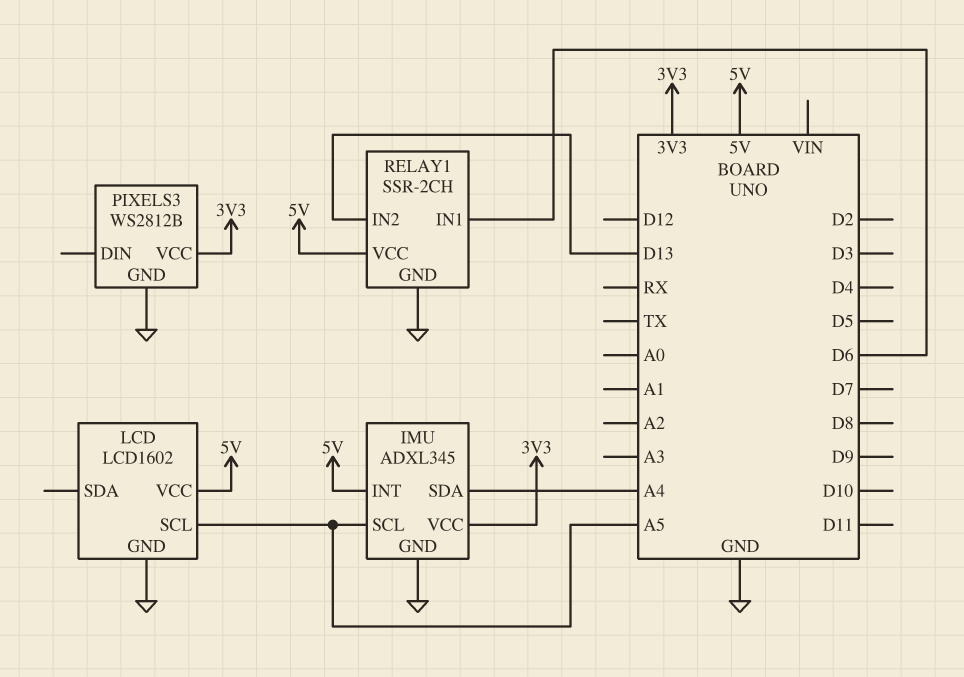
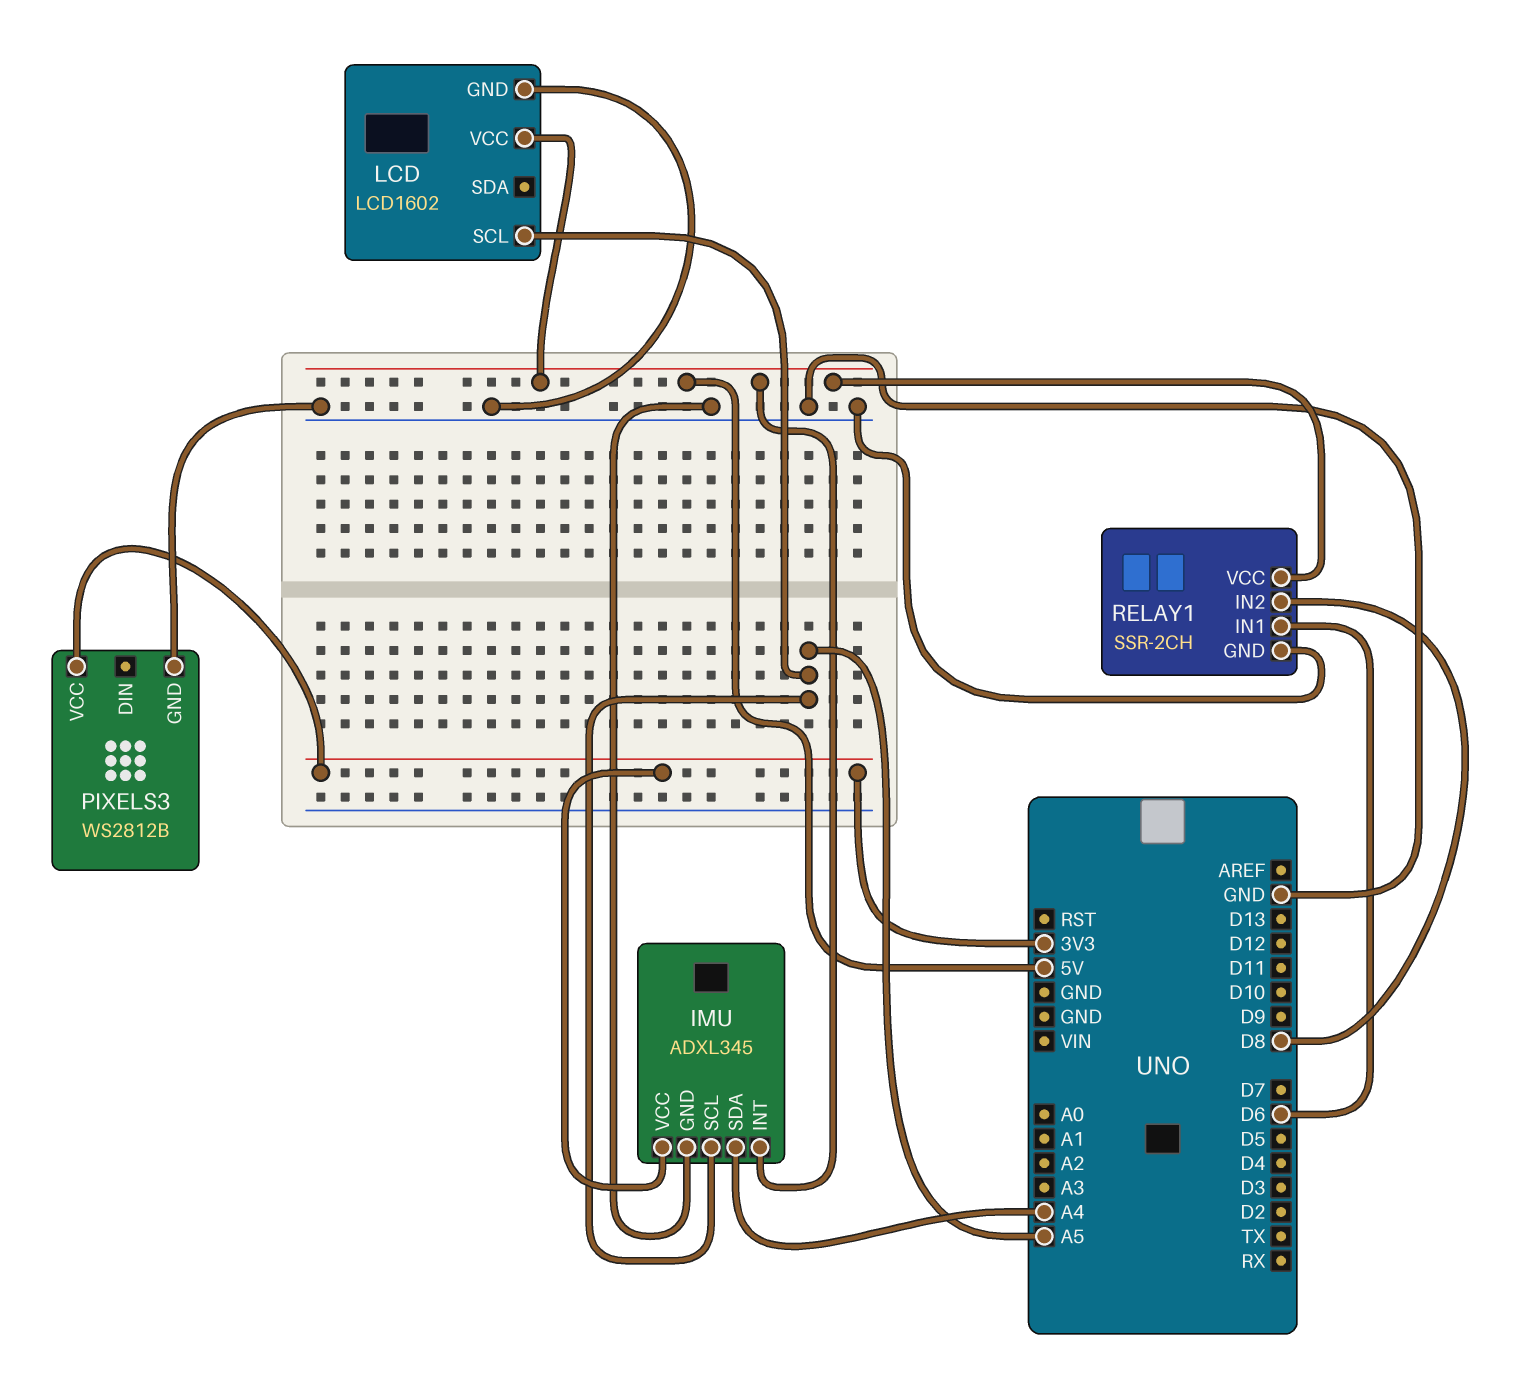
RELAY1 pin IN2: D13 -> D8

